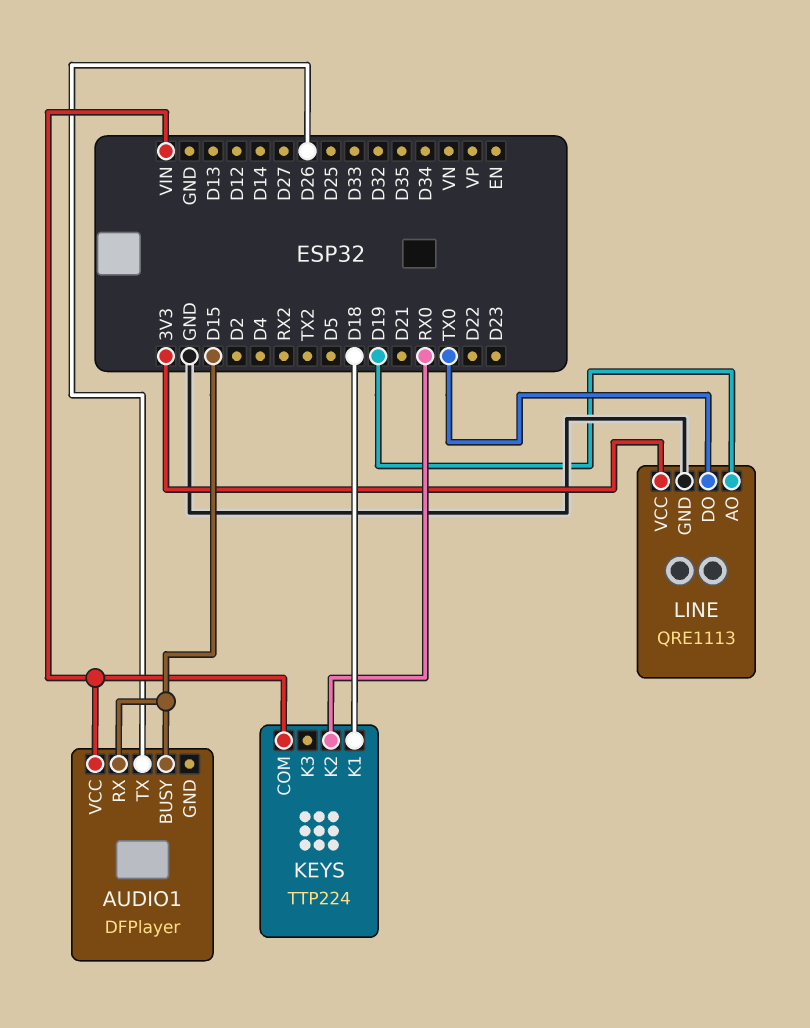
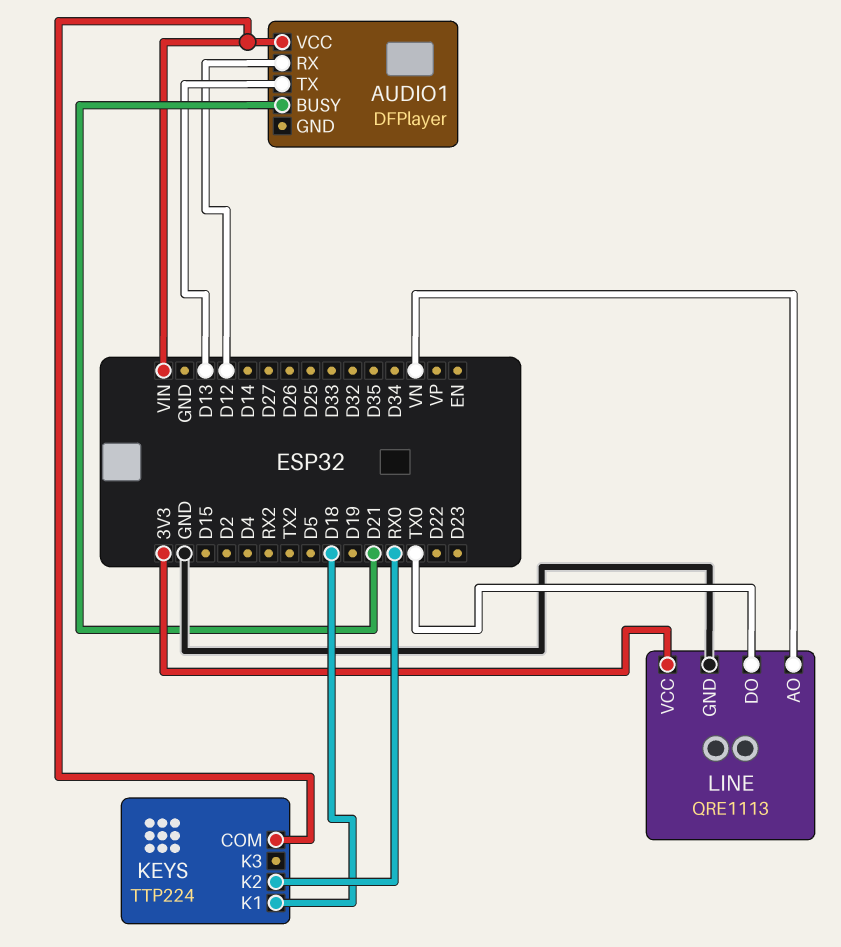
AUDIO1 pin BUSY: D15 -> D21
AUDIO1 pin RX: D15 -> D12
AUDIO1 pin TX: D26 -> D13
LINE pin AO: D19 -> VN

